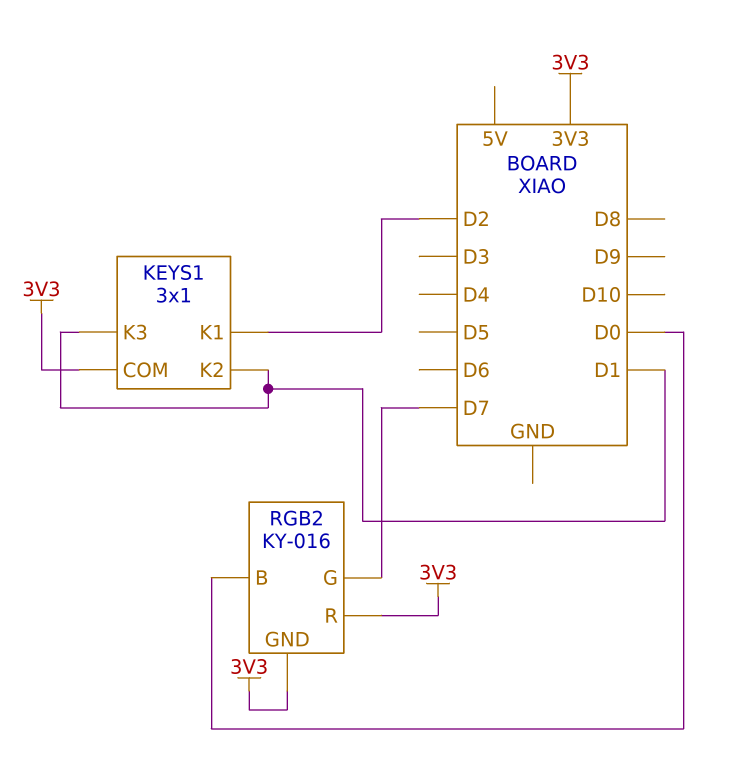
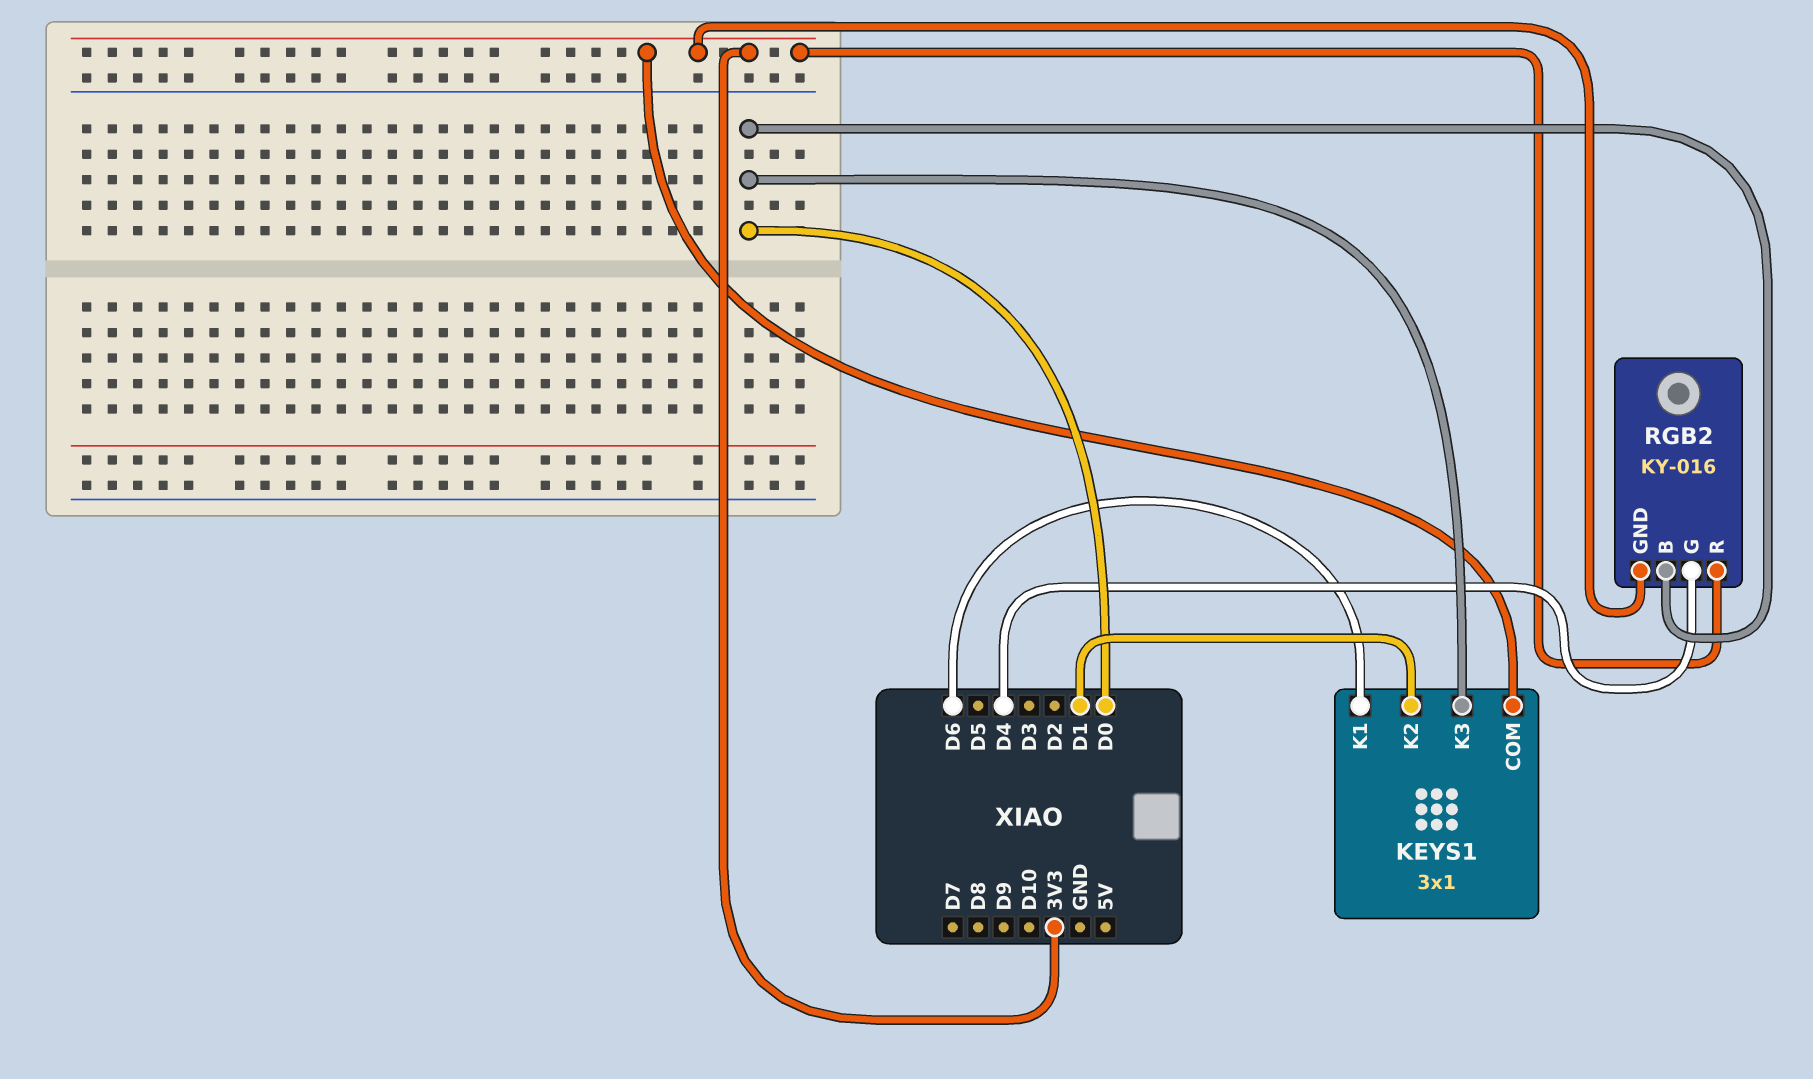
KEYS1 pin K1: D2 -> D6
KEYS1 pin K3: D1 -> D0
RGB2 pin G: D7 -> D4

